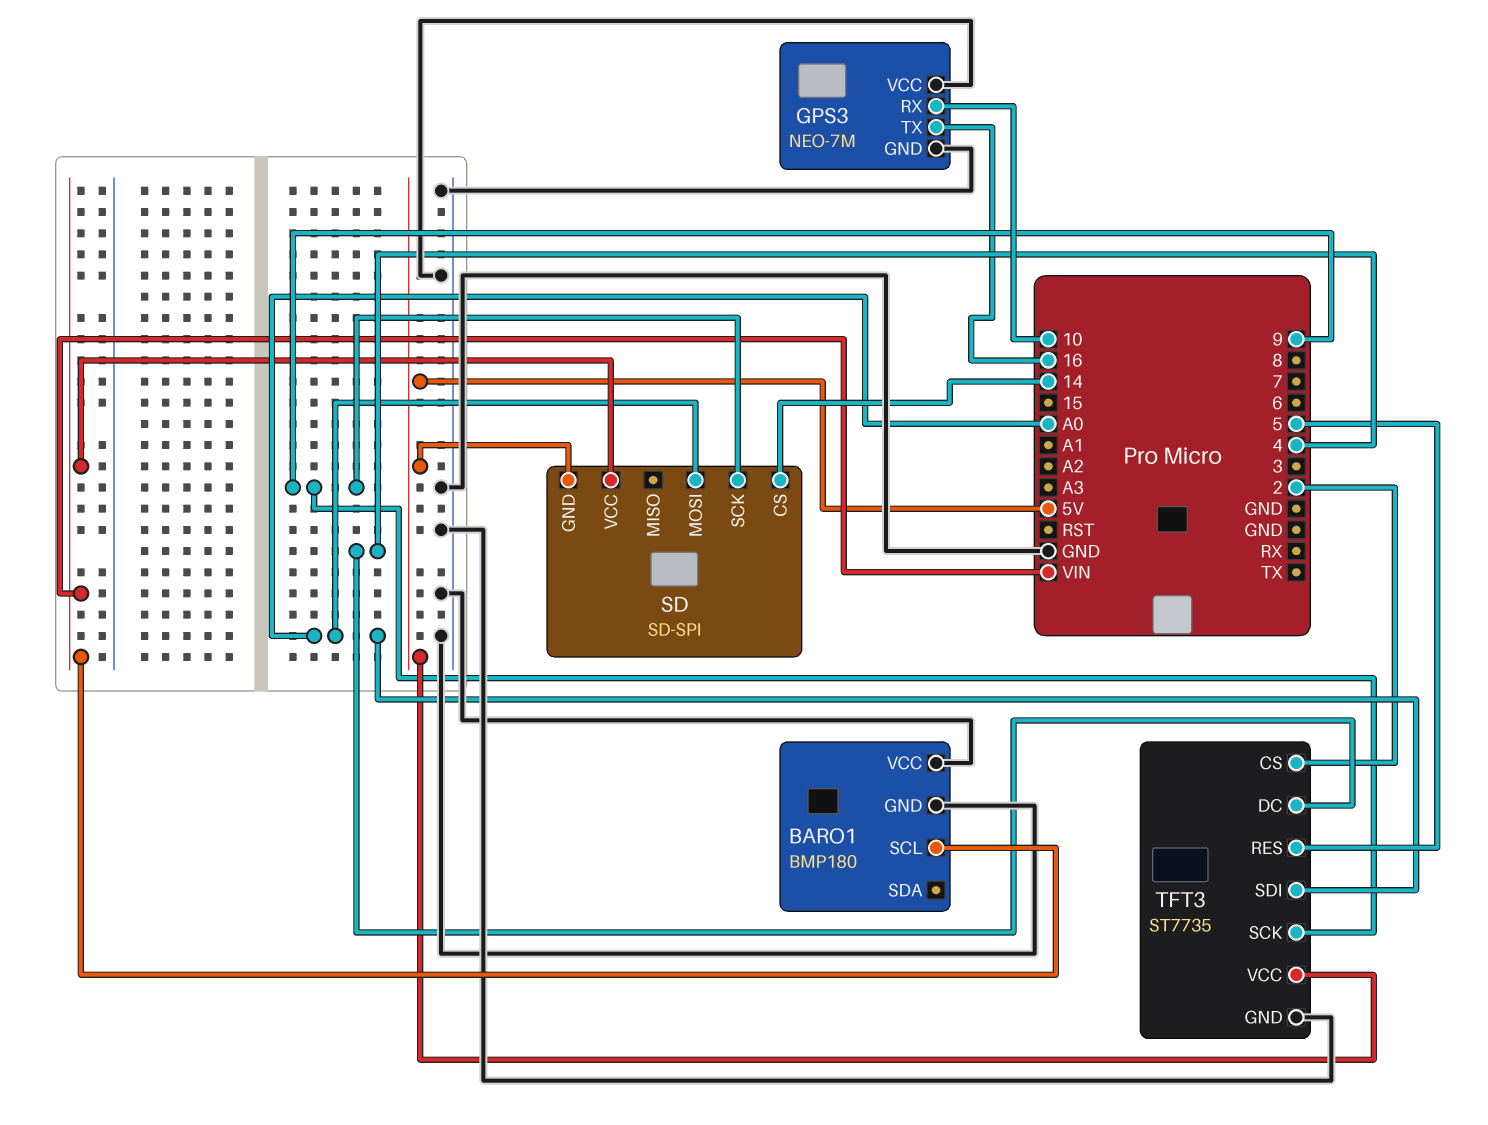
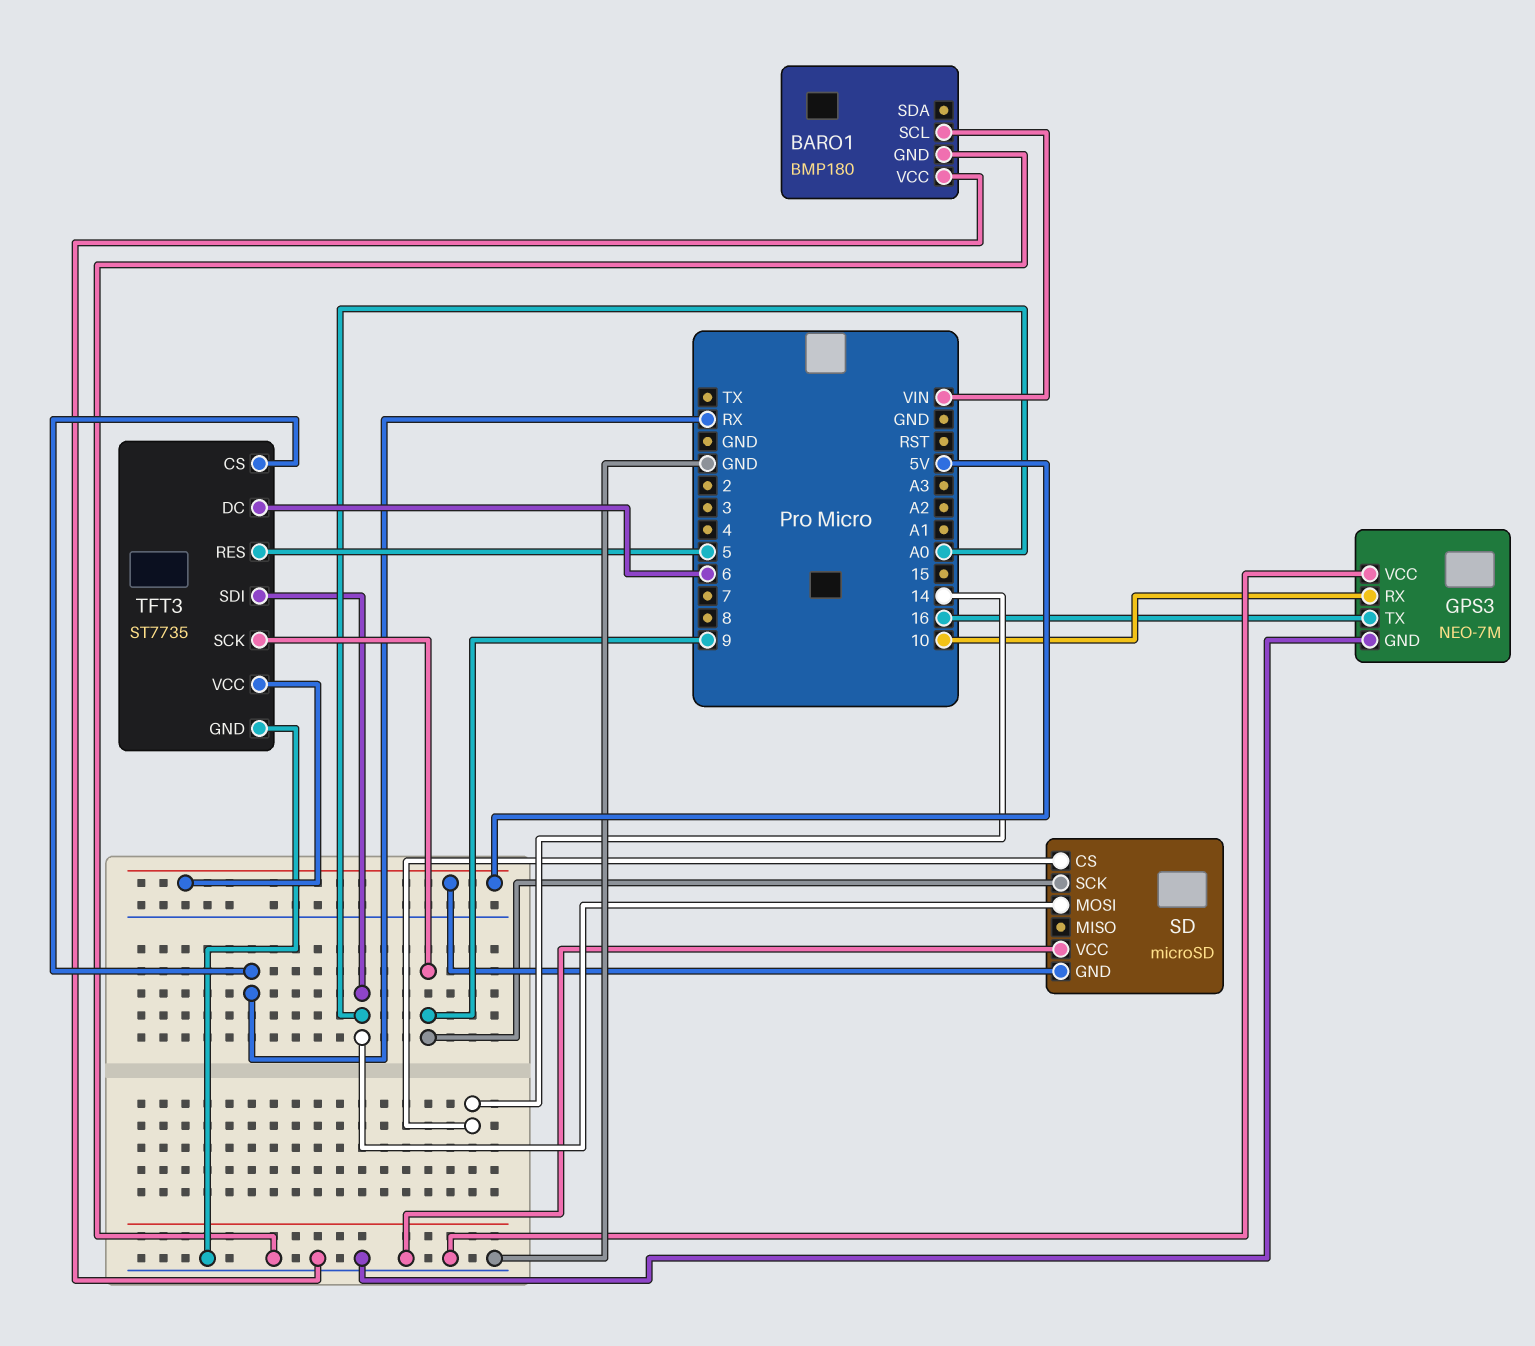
SD: SD-SPI -> microSD
SD pin VCC: VIN -> GND
TFT3 pin CS: 2 -> RX
TFT3 pin DC: 4 -> 6

